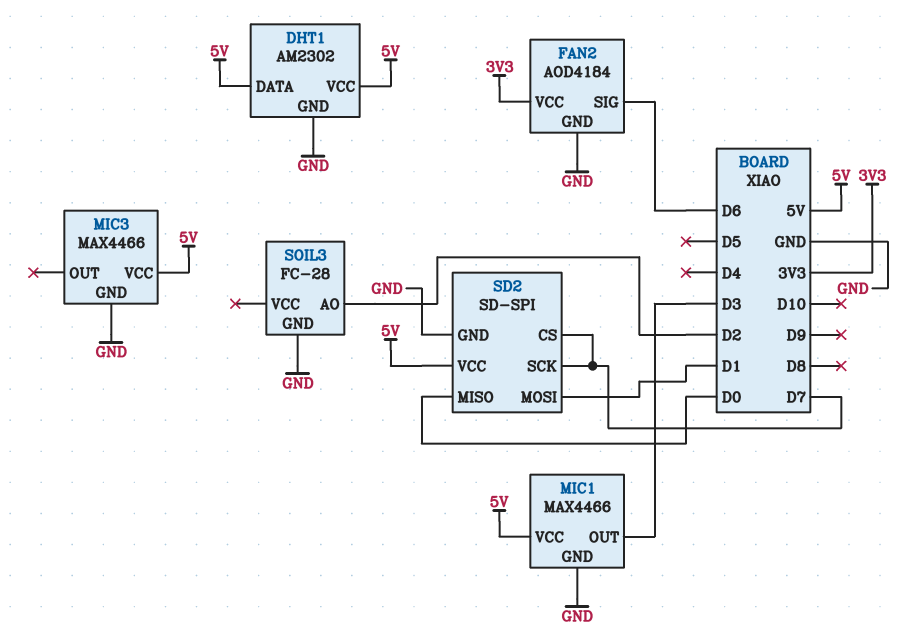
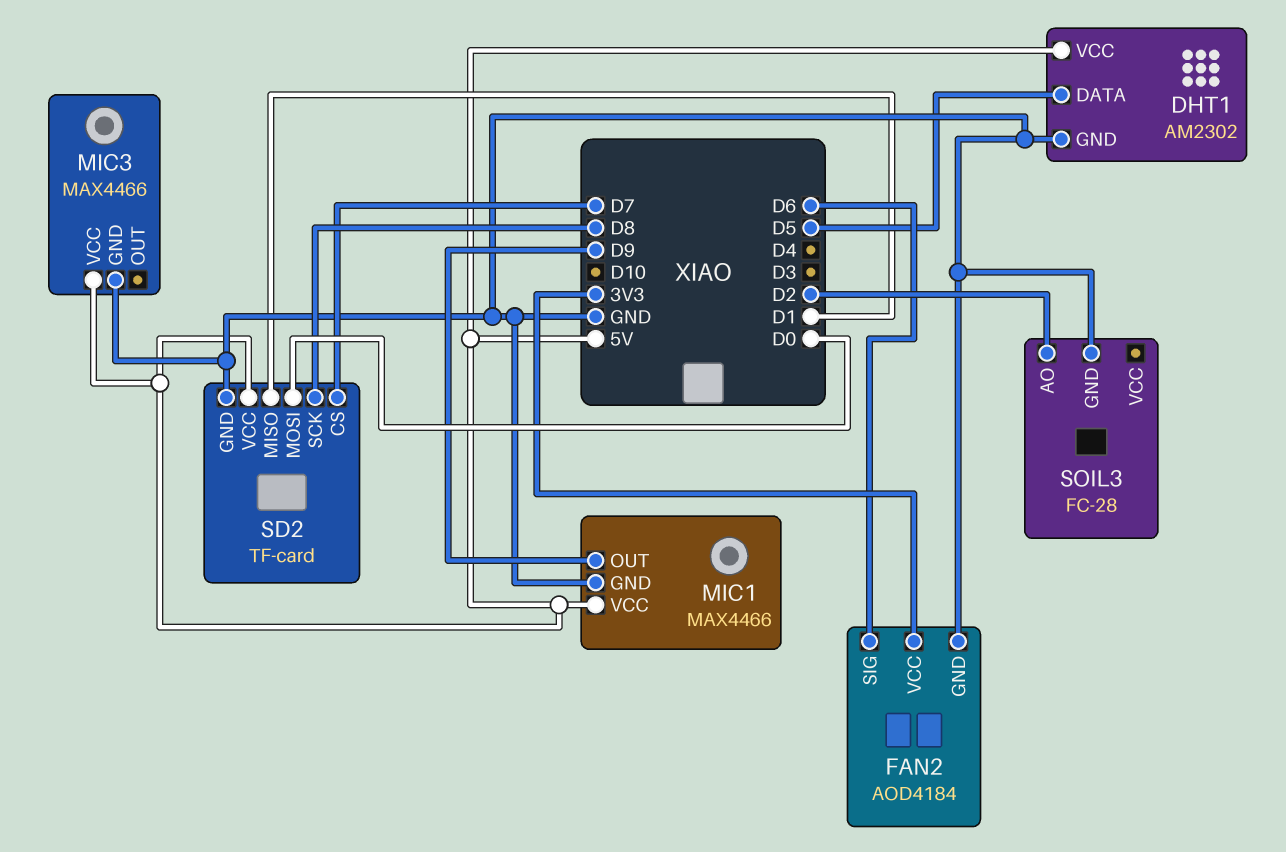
DHT1 pin DATA: 5V -> D5
MIC1 pin OUT: D3 -> D9
SD2: SD-SPI -> TF-card
SD2 pin MISO: D0 -> D1
SD2 pin MOSI: D1 -> D0
SD2 pin SCK: D7 -> D8

